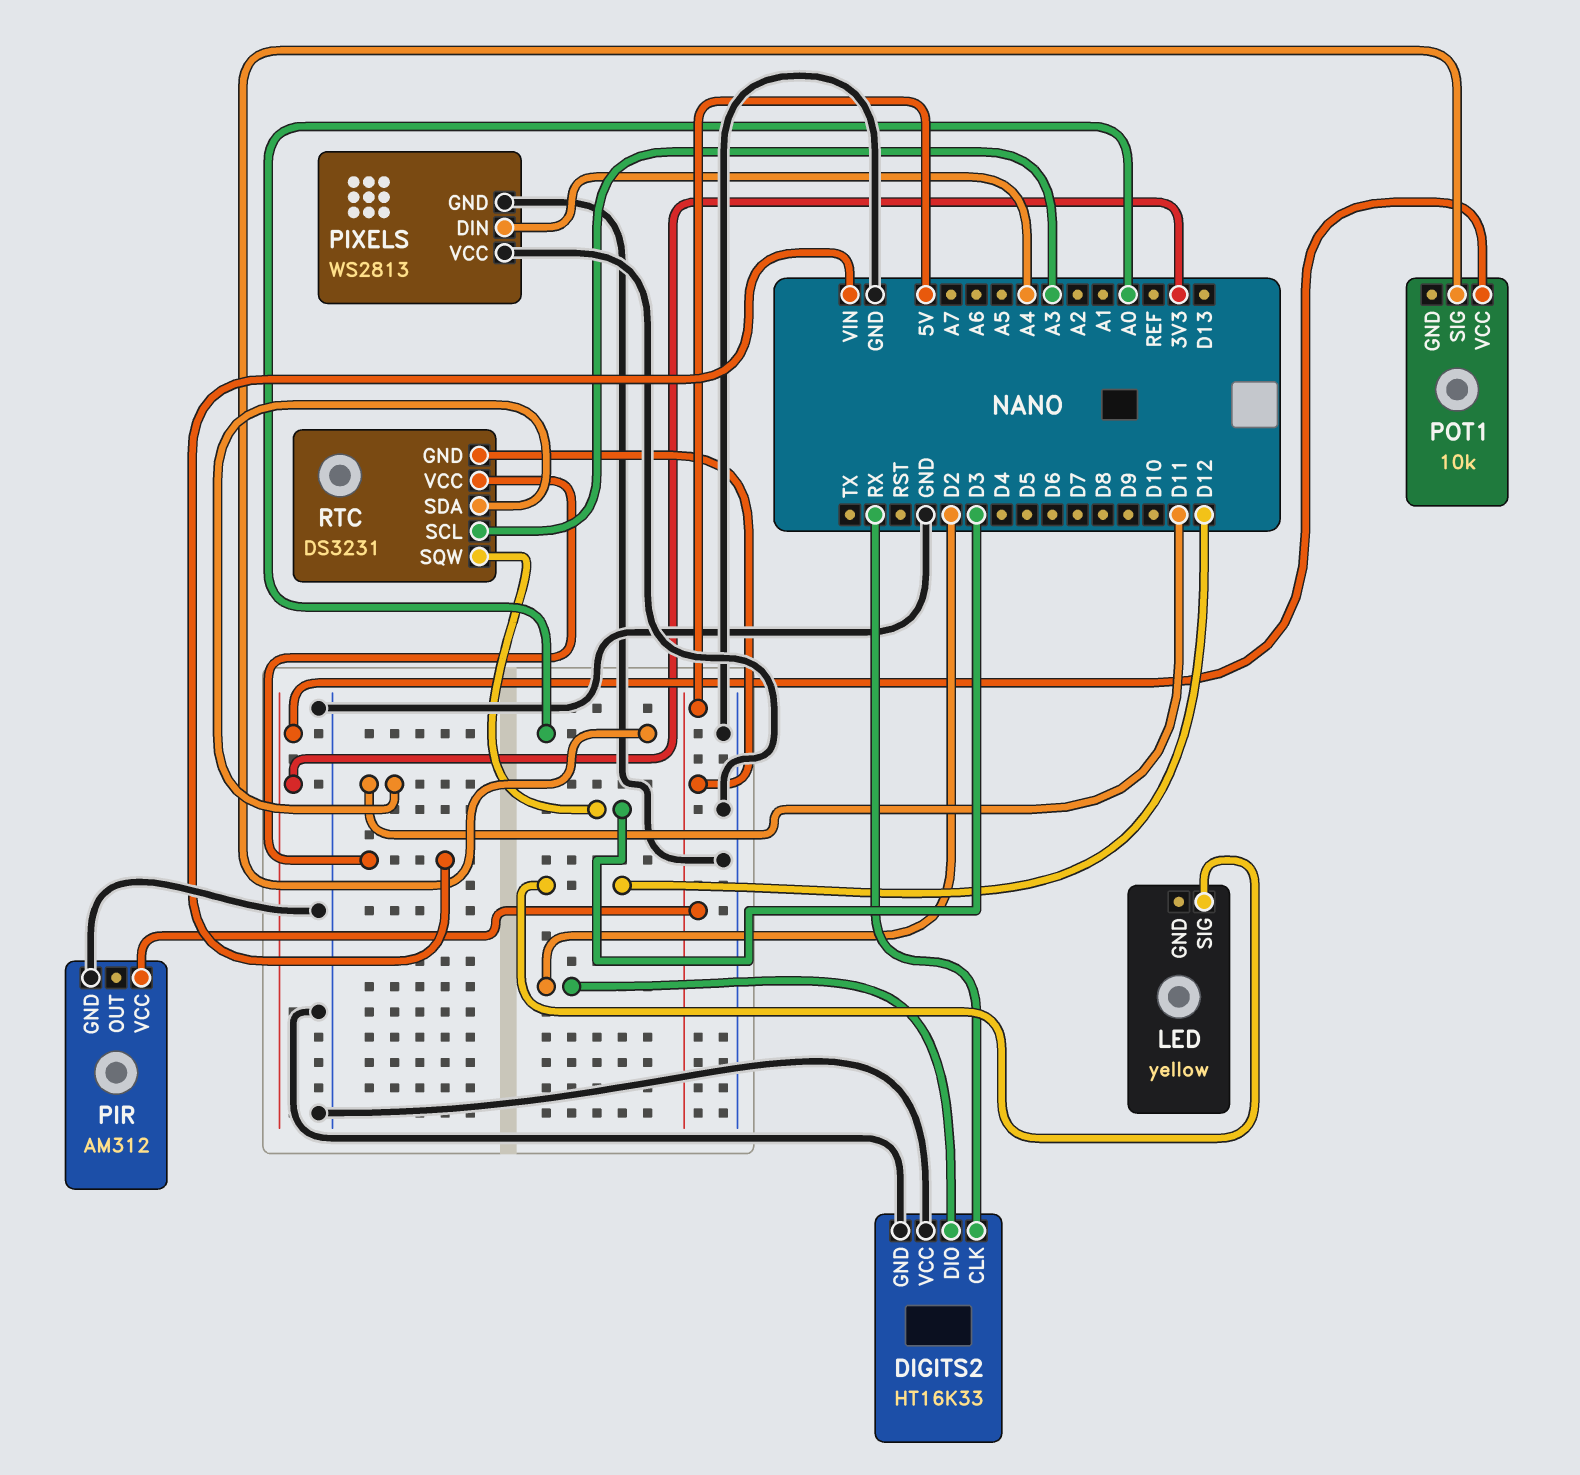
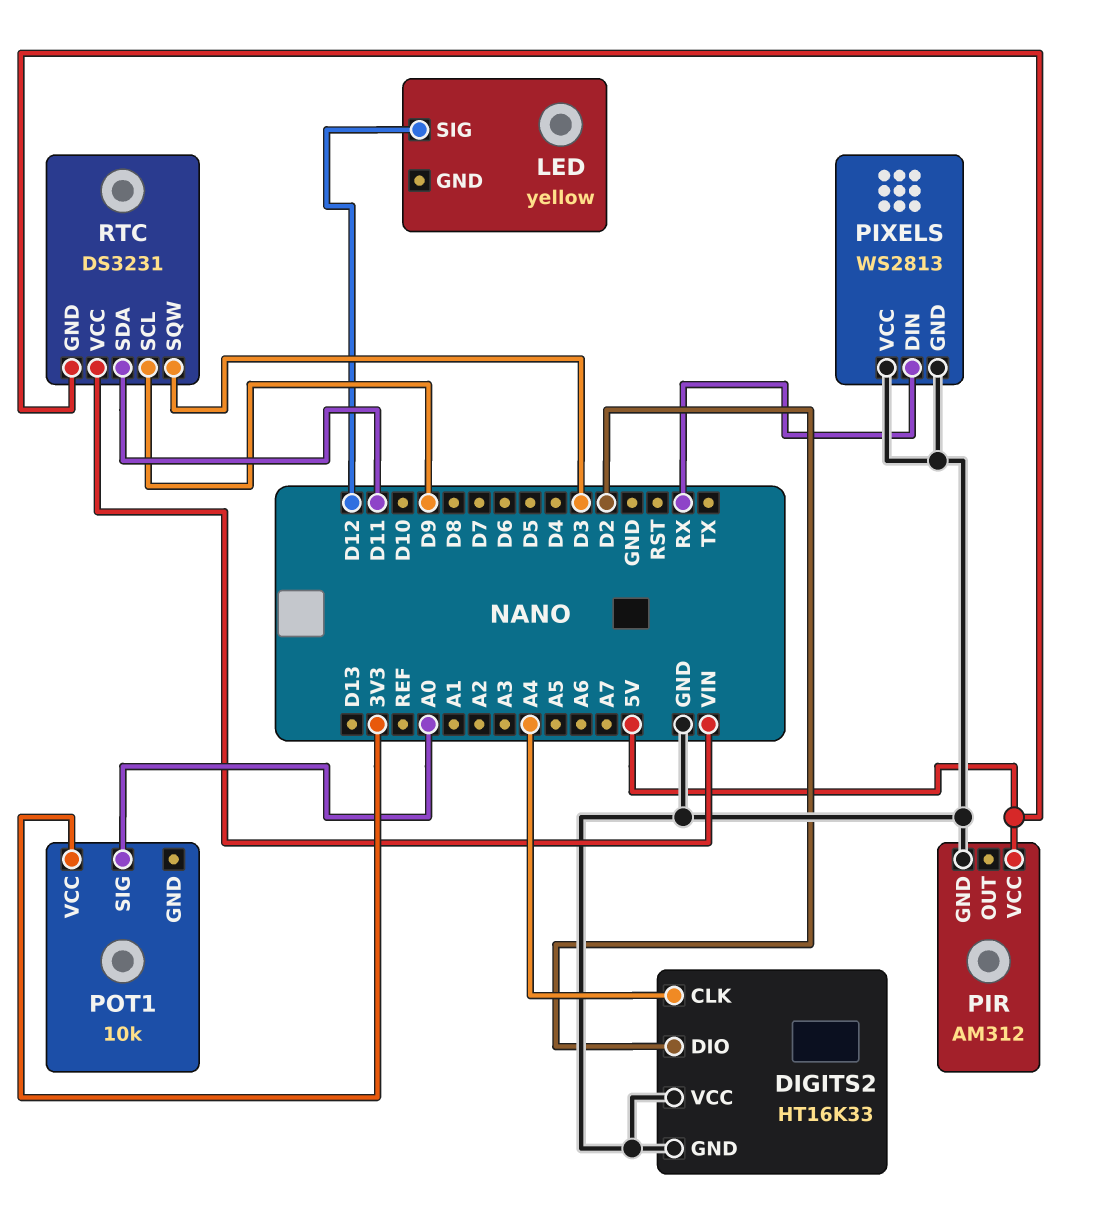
DIGITS2 pin CLK: RX -> A4
PIXELS pin DIN: A4 -> RX
RTC pin SCL: A3 -> D9

